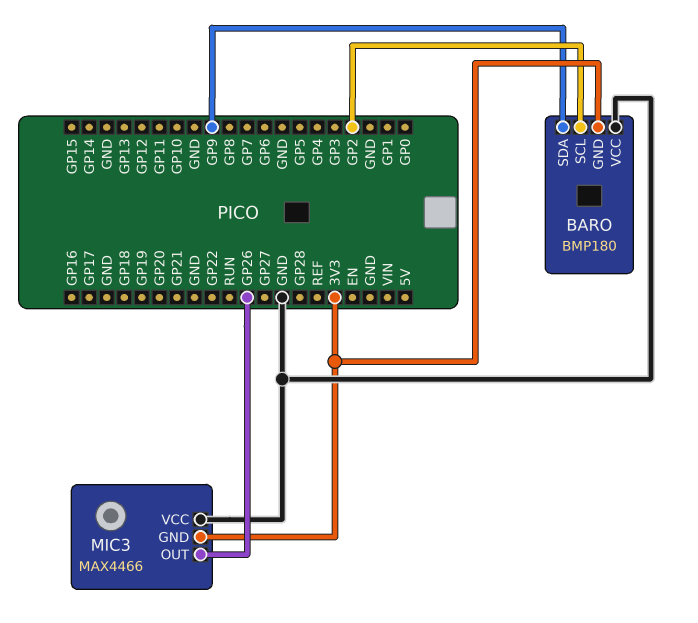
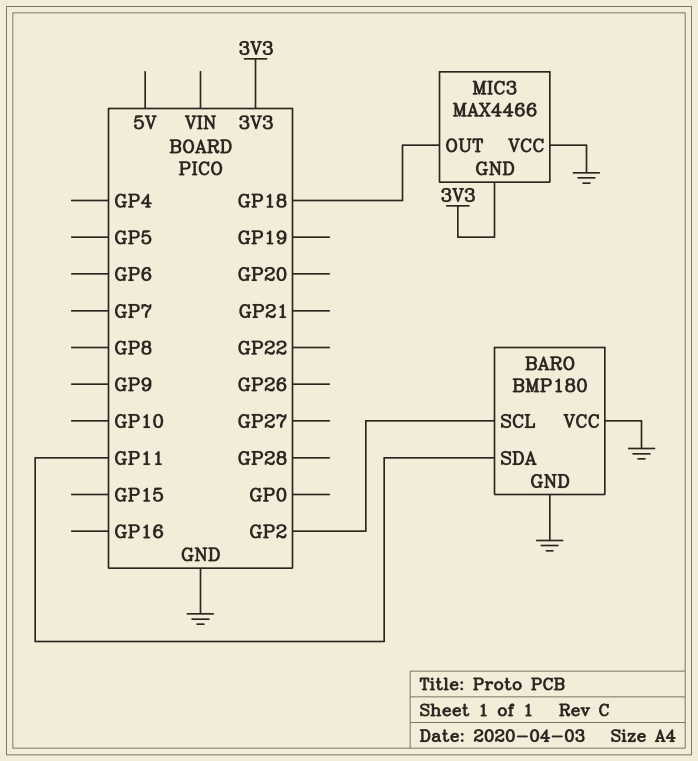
BARO pin GND: 3V3 -> GND
BARO pin SDA: GP9 -> GP11
MIC3 pin OUT: GP26 -> GP18

